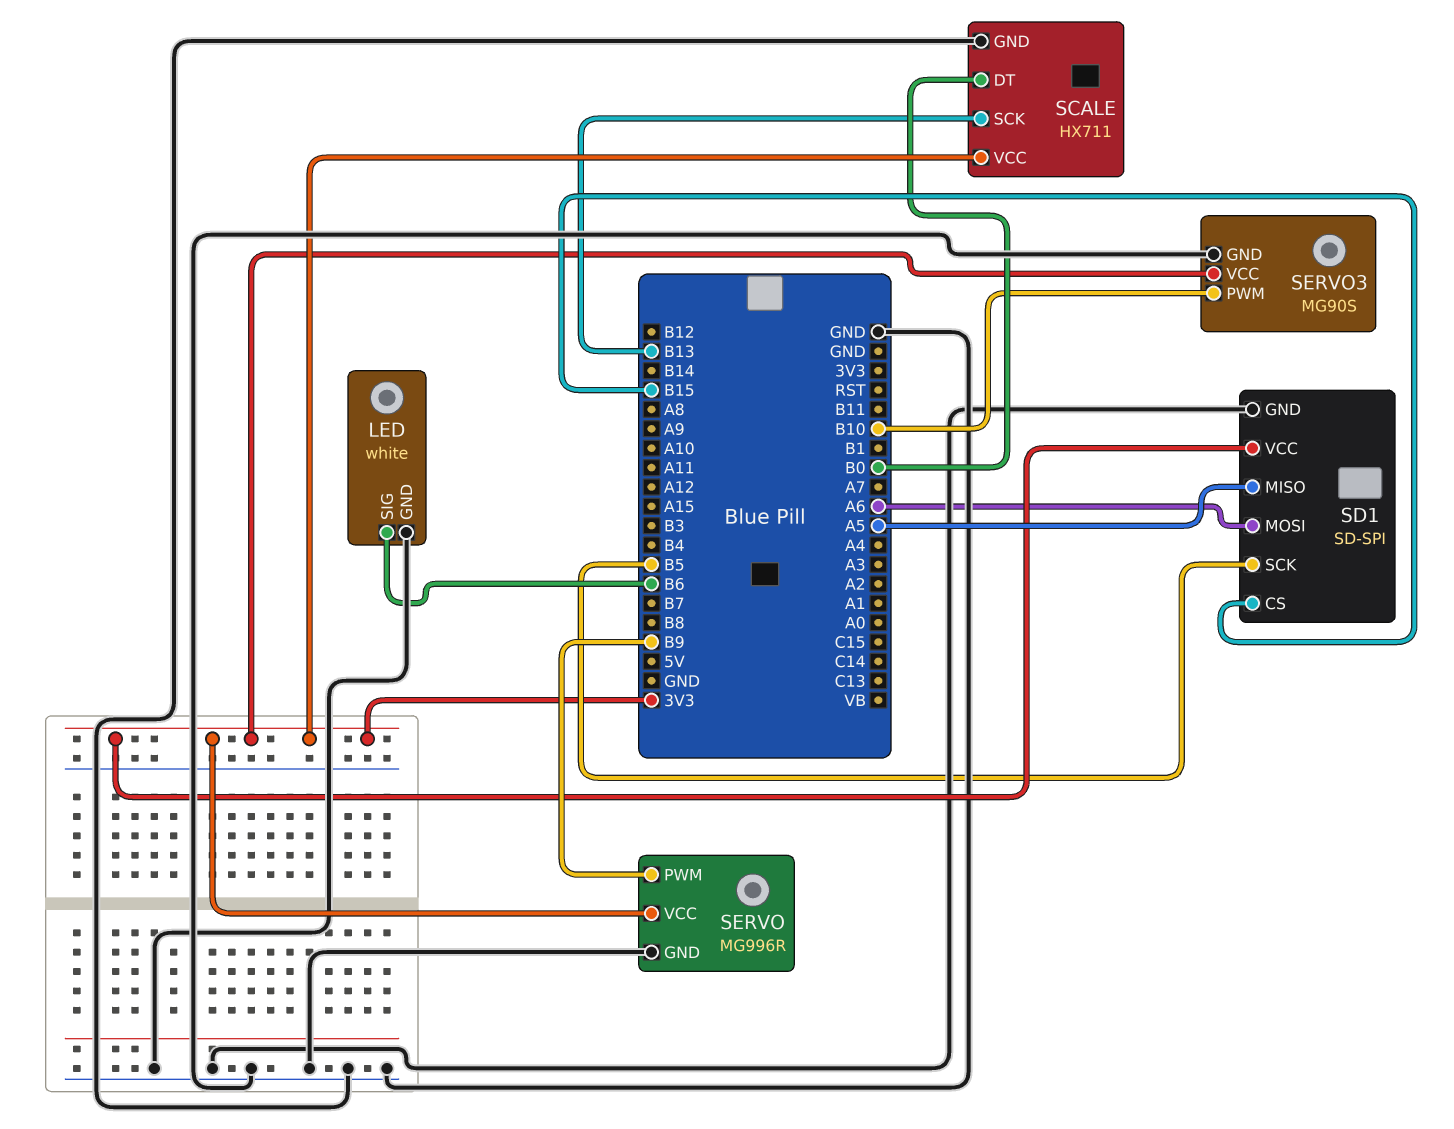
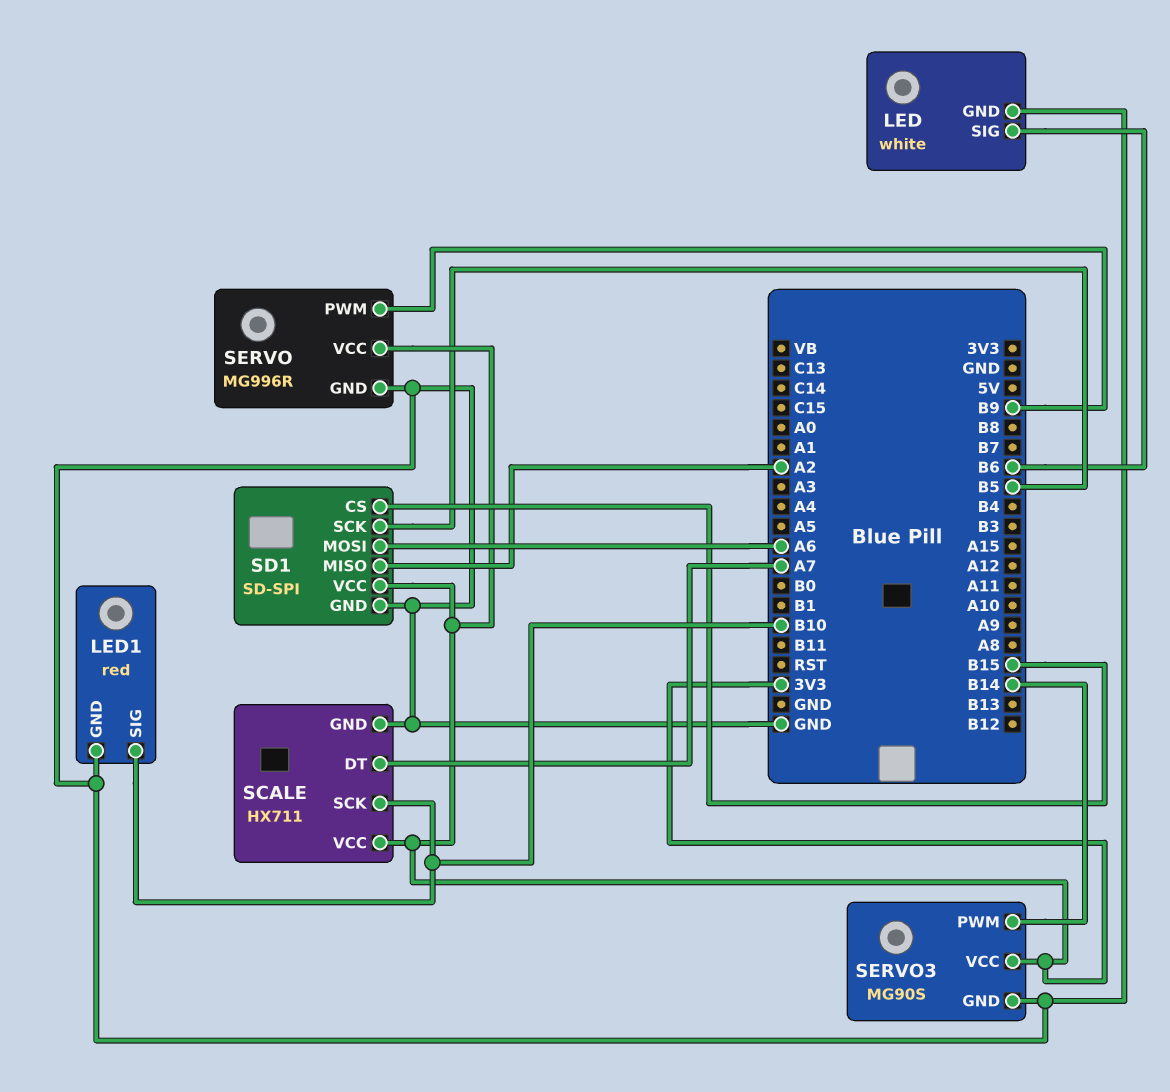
LED1: none -> red
LED1 pin GND: none -> GND
LED1 pin SIG: none -> B10
SCALE pin DT: B0 -> A7
SCALE pin SCK: B13 -> B10
SD1 pin MISO: A5 -> A2
SERVO3 pin PWM: B10 -> B14

